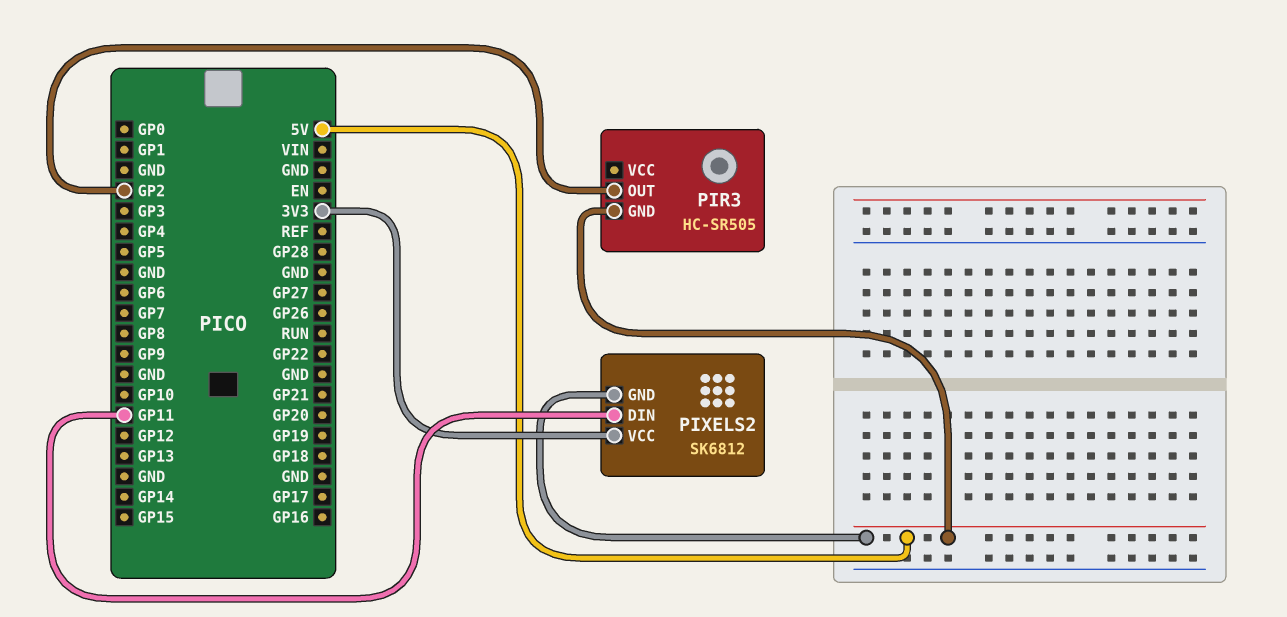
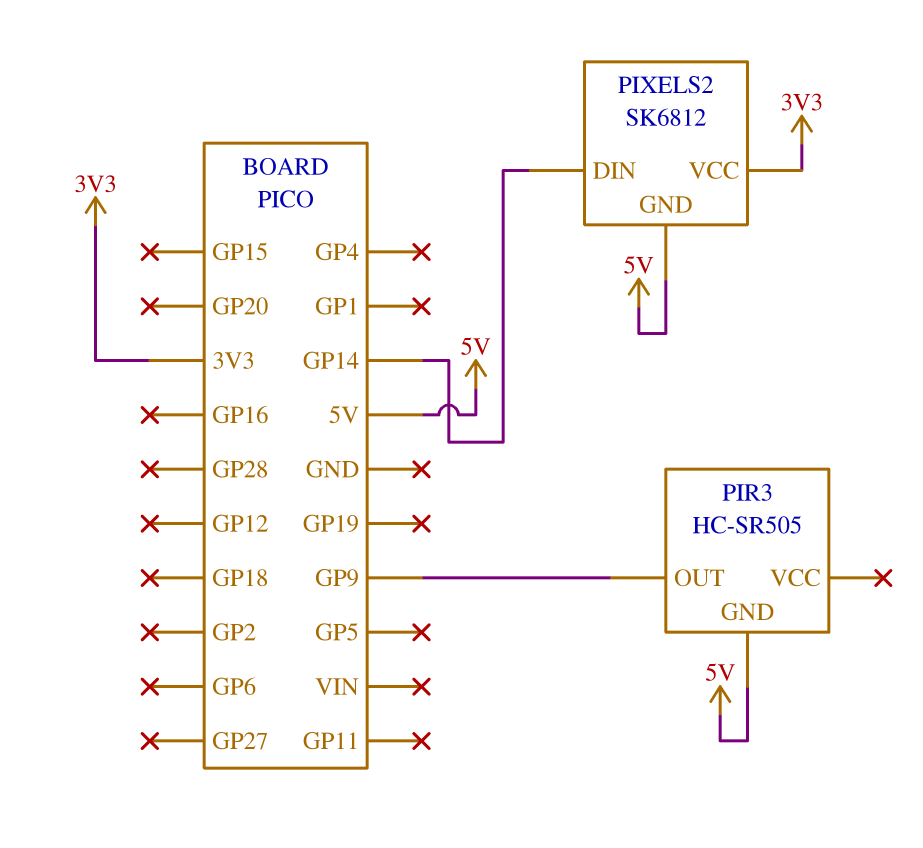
PIR3 pin OUT: GP2 -> GP9
PIXELS2 pin DIN: GP11 -> GP14

